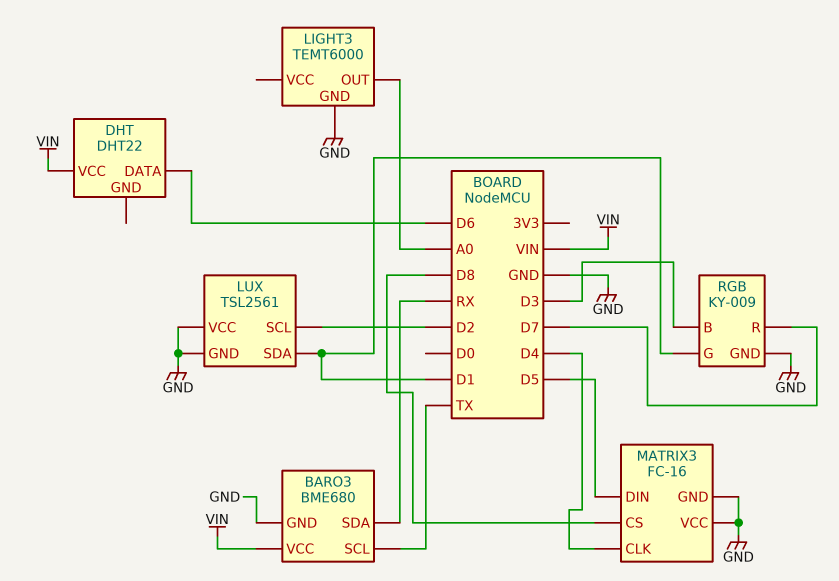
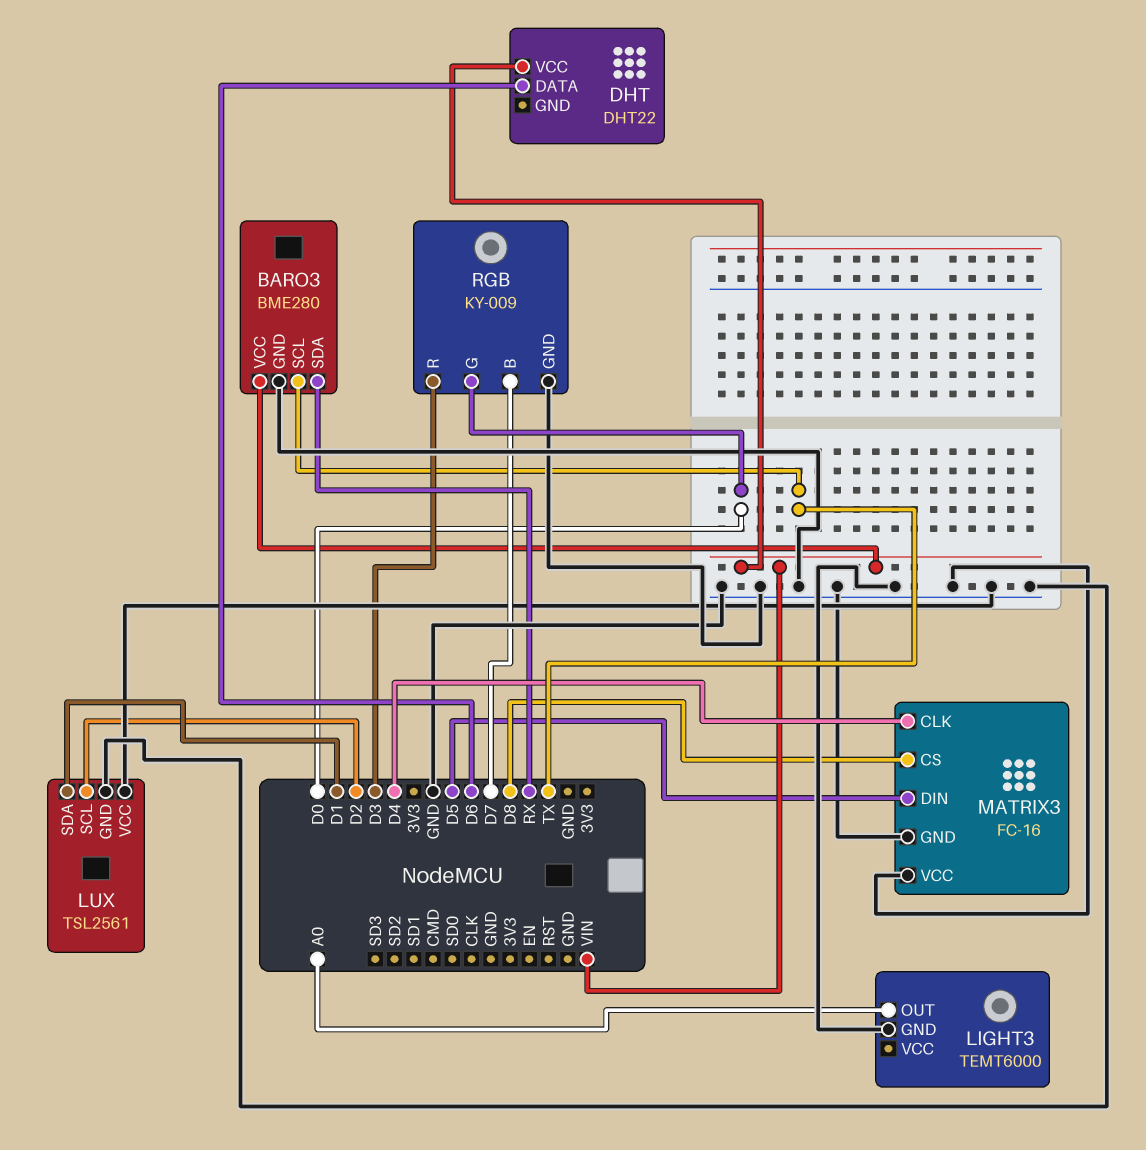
BARO3: BME680 -> BME280
RGB pin B: D3 -> D7
RGB pin G: D1 -> D0
RGB pin R: D7 -> D3

